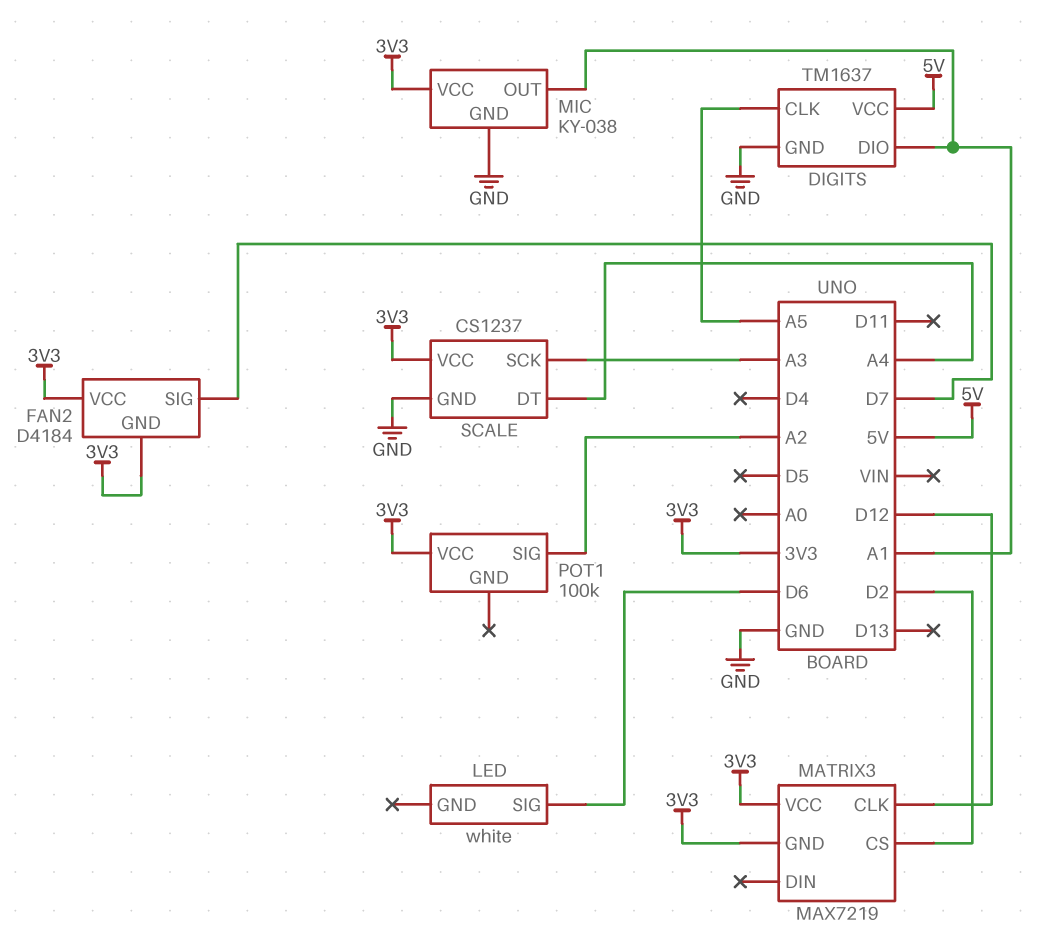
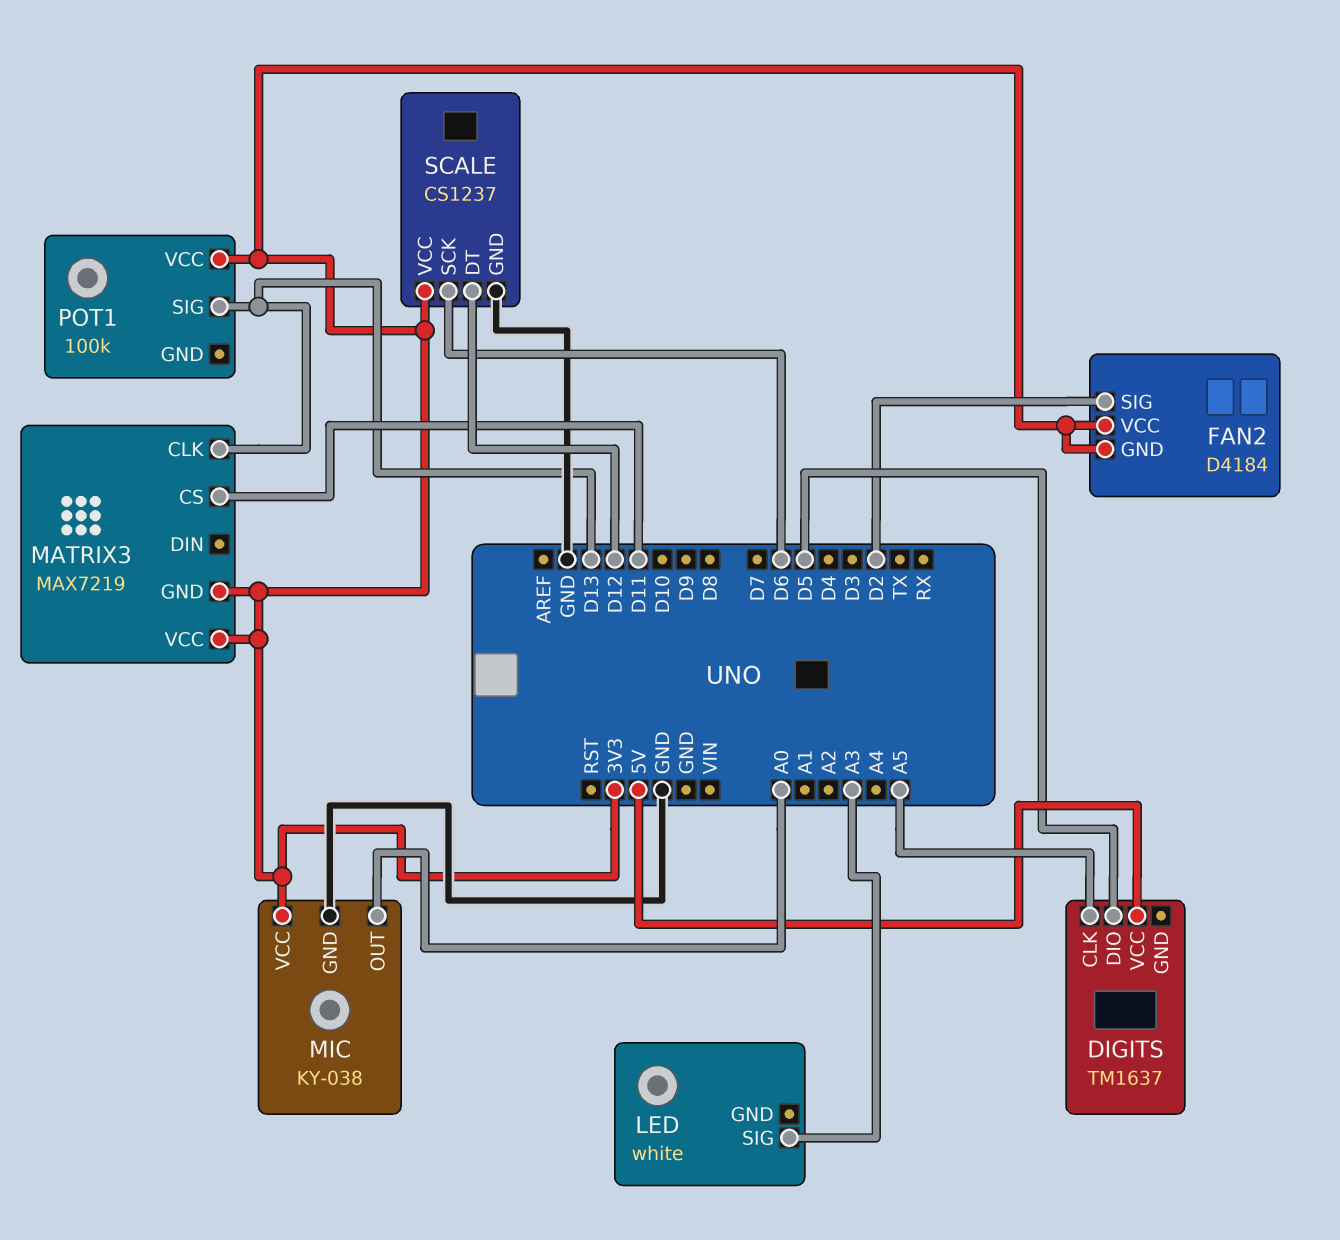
DIGITS pin DIO: A1 -> D5
DIGITS pin GND: GND -> none
FAN2 pin SIG: D7 -> D2
LED pin SIG: D6 -> A3
MATRIX3 pin CLK: D12 -> D13
MATRIX3 pin CS: D2 -> D11
MIC pin OUT: A1 -> A0
POT1 pin SIG: A2 -> D13
SCALE pin DT: A4 -> D12
SCALE pin SCK: A3 -> D6

